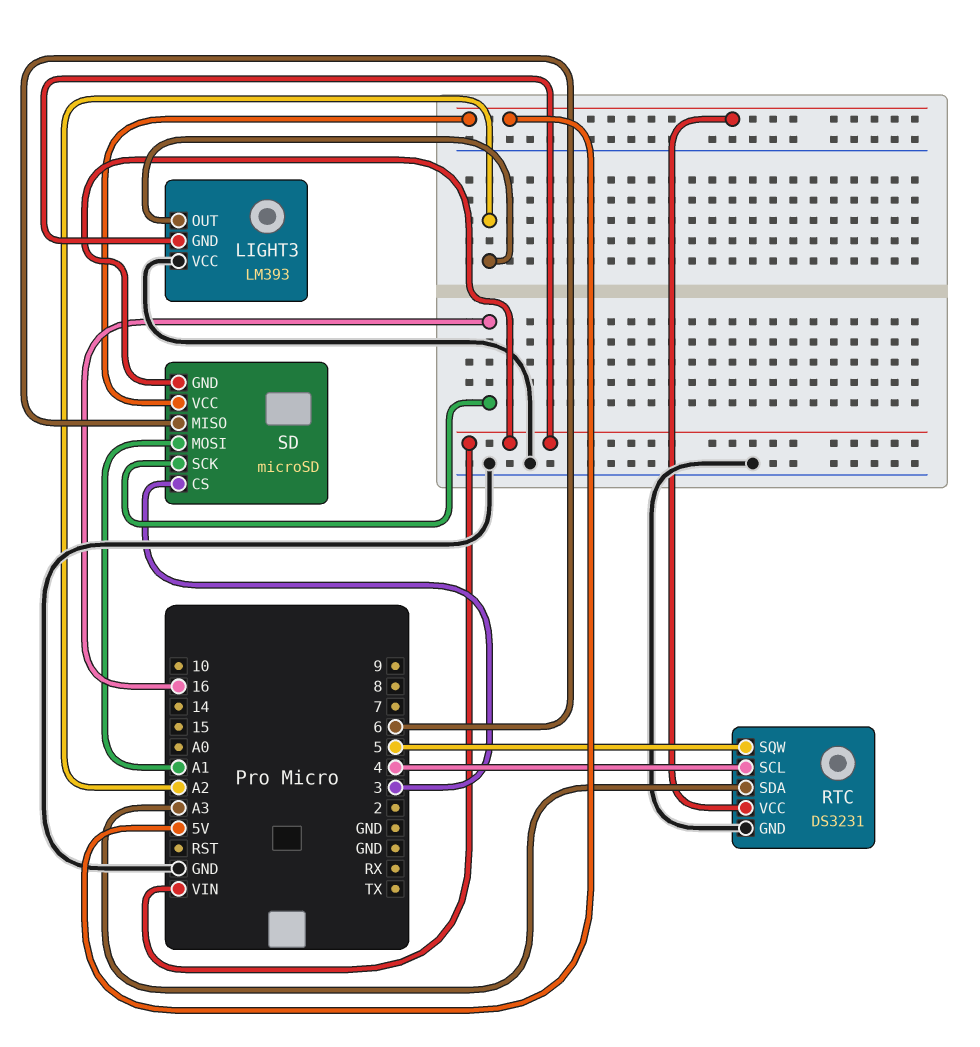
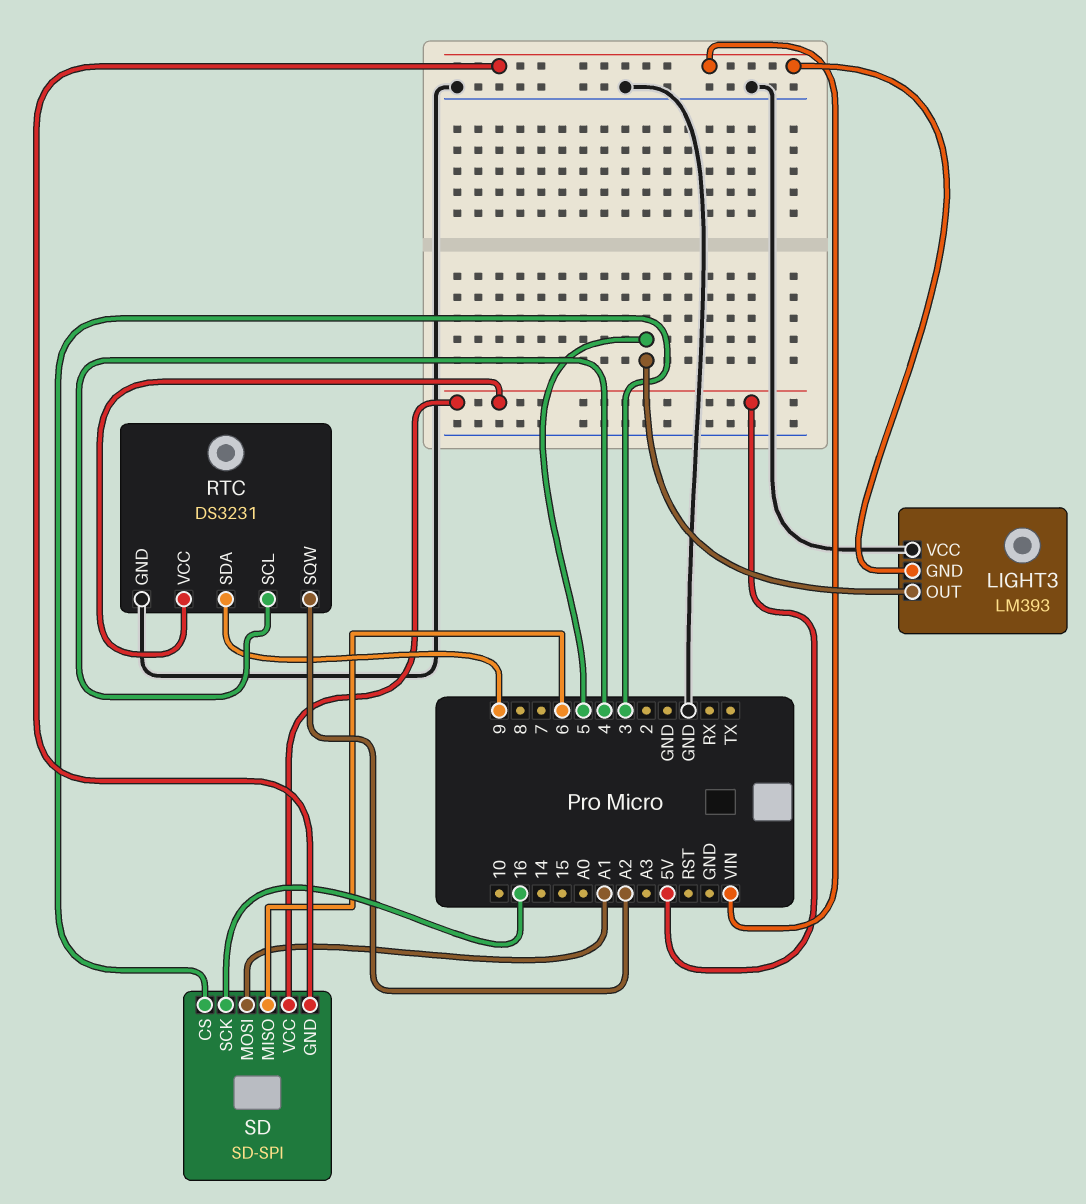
LIGHT3 pin OUT: A2 -> 5
RTC pin SDA: A3 -> 9
RTC pin SQW: 5 -> A2
SD: microSD -> SD-SPI

